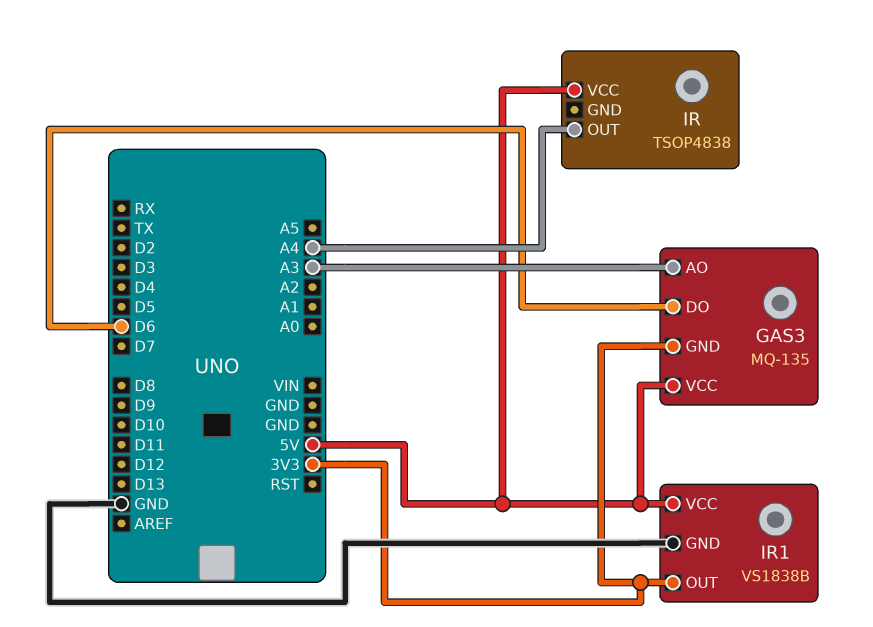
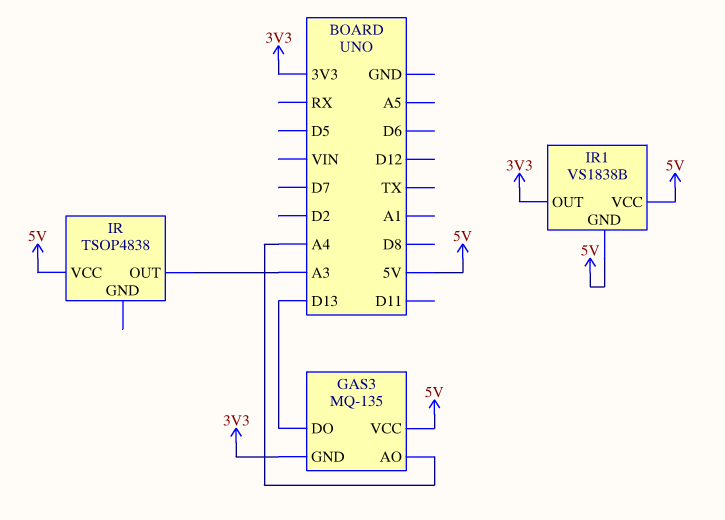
GAS3 pin AO: A3 -> A4
GAS3 pin DO: D6 -> D13
IR pin OUT: A4 -> A3
IR1 pin GND: GND -> 5V

